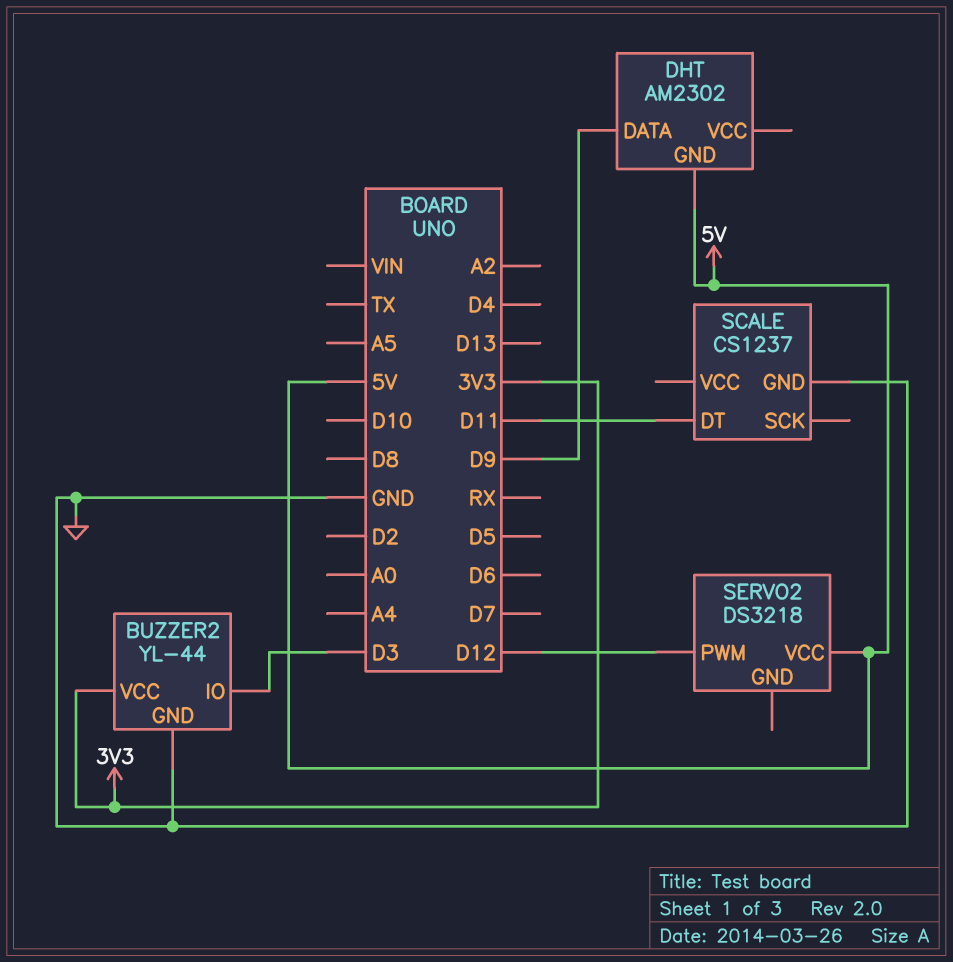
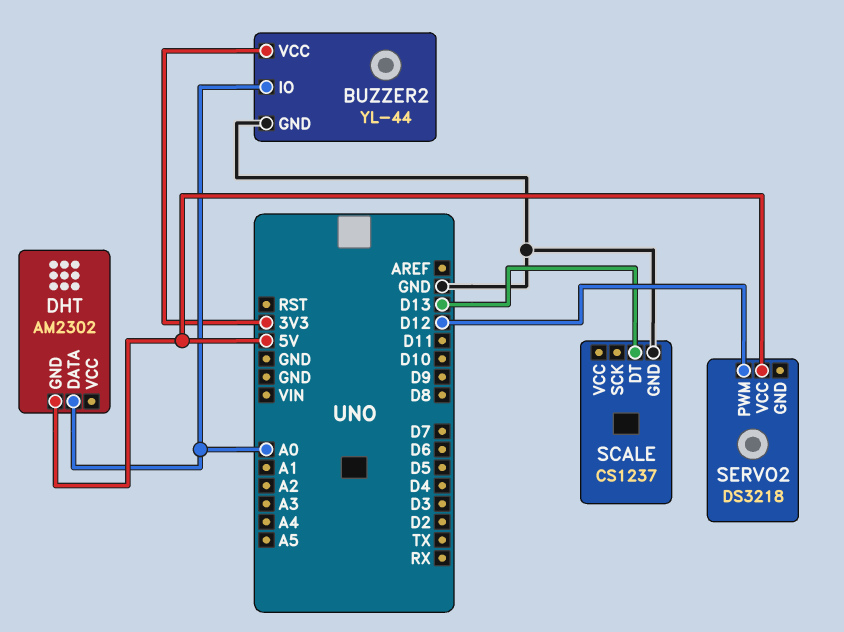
BUZZER2 pin IO: D3 -> A0
DHT pin DATA: D9 -> A0
SCALE pin DT: D11 -> D13

